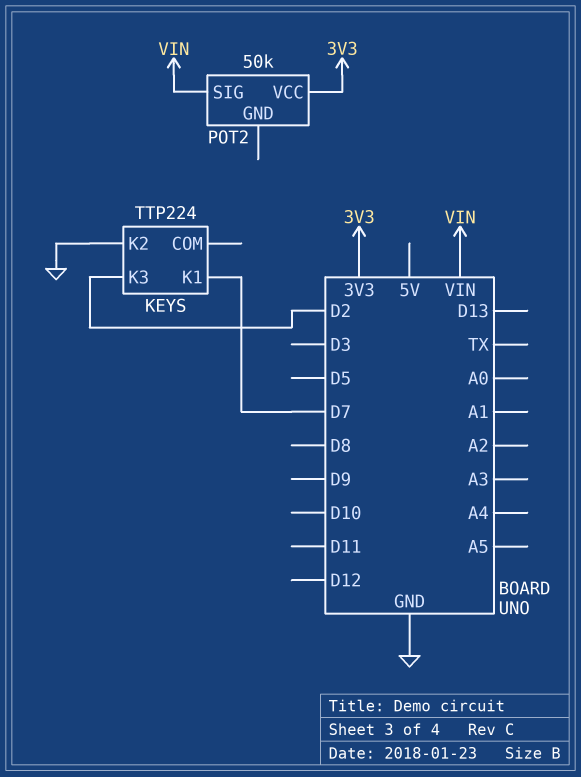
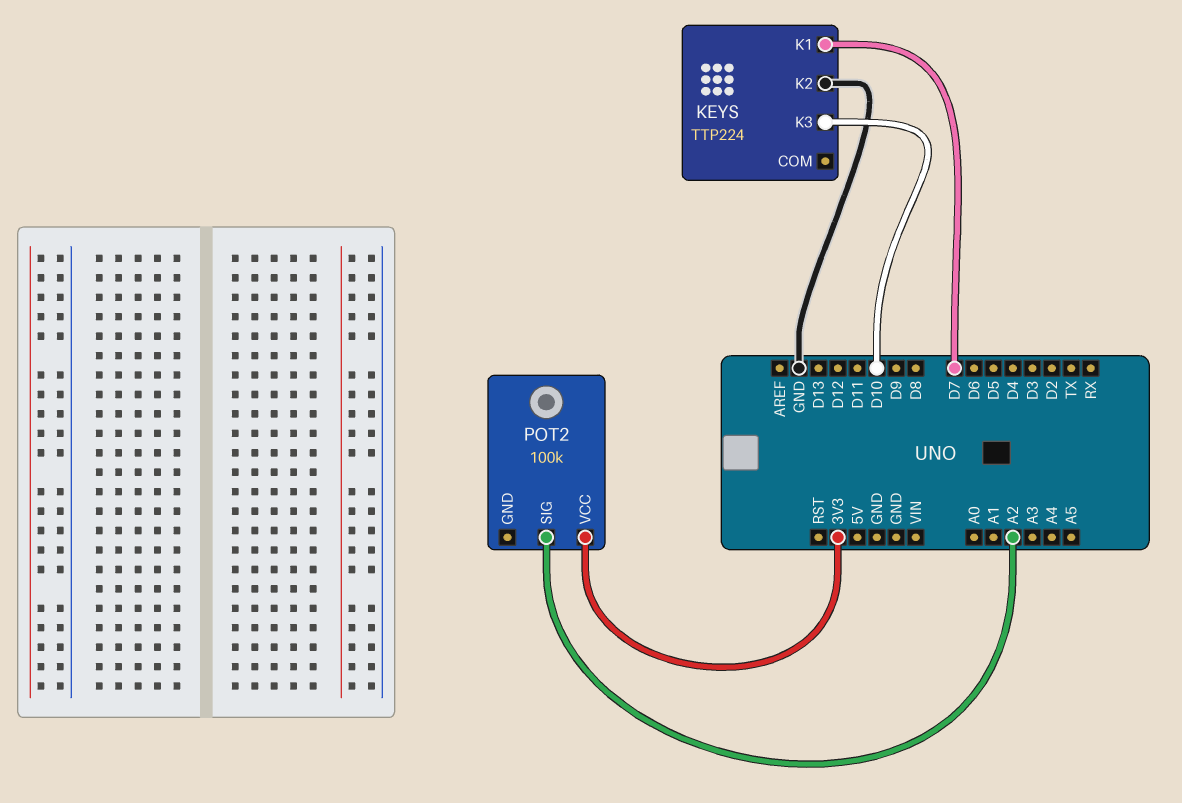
KEYS pin K3: D2 -> D10
POT2: 50k -> 100k
POT2 pin SIG: VIN -> A2

